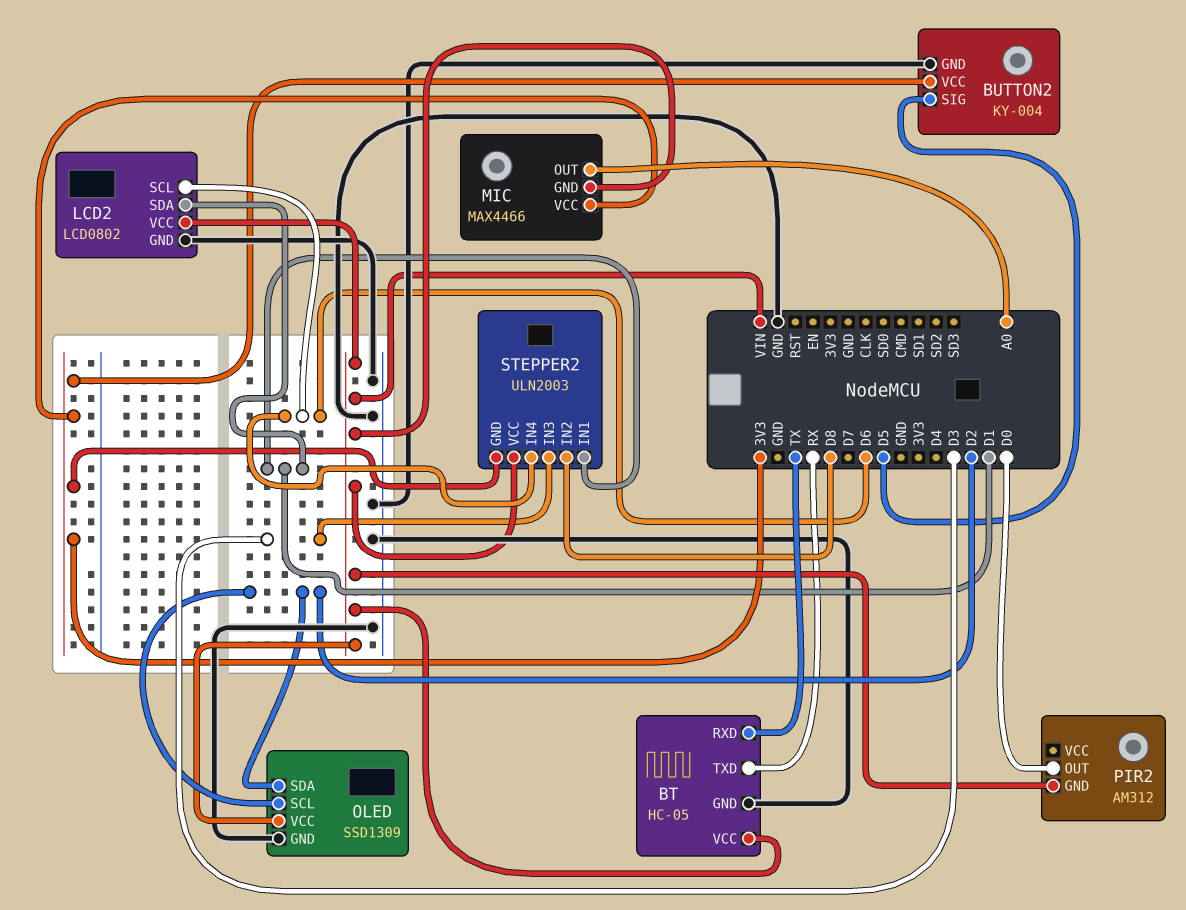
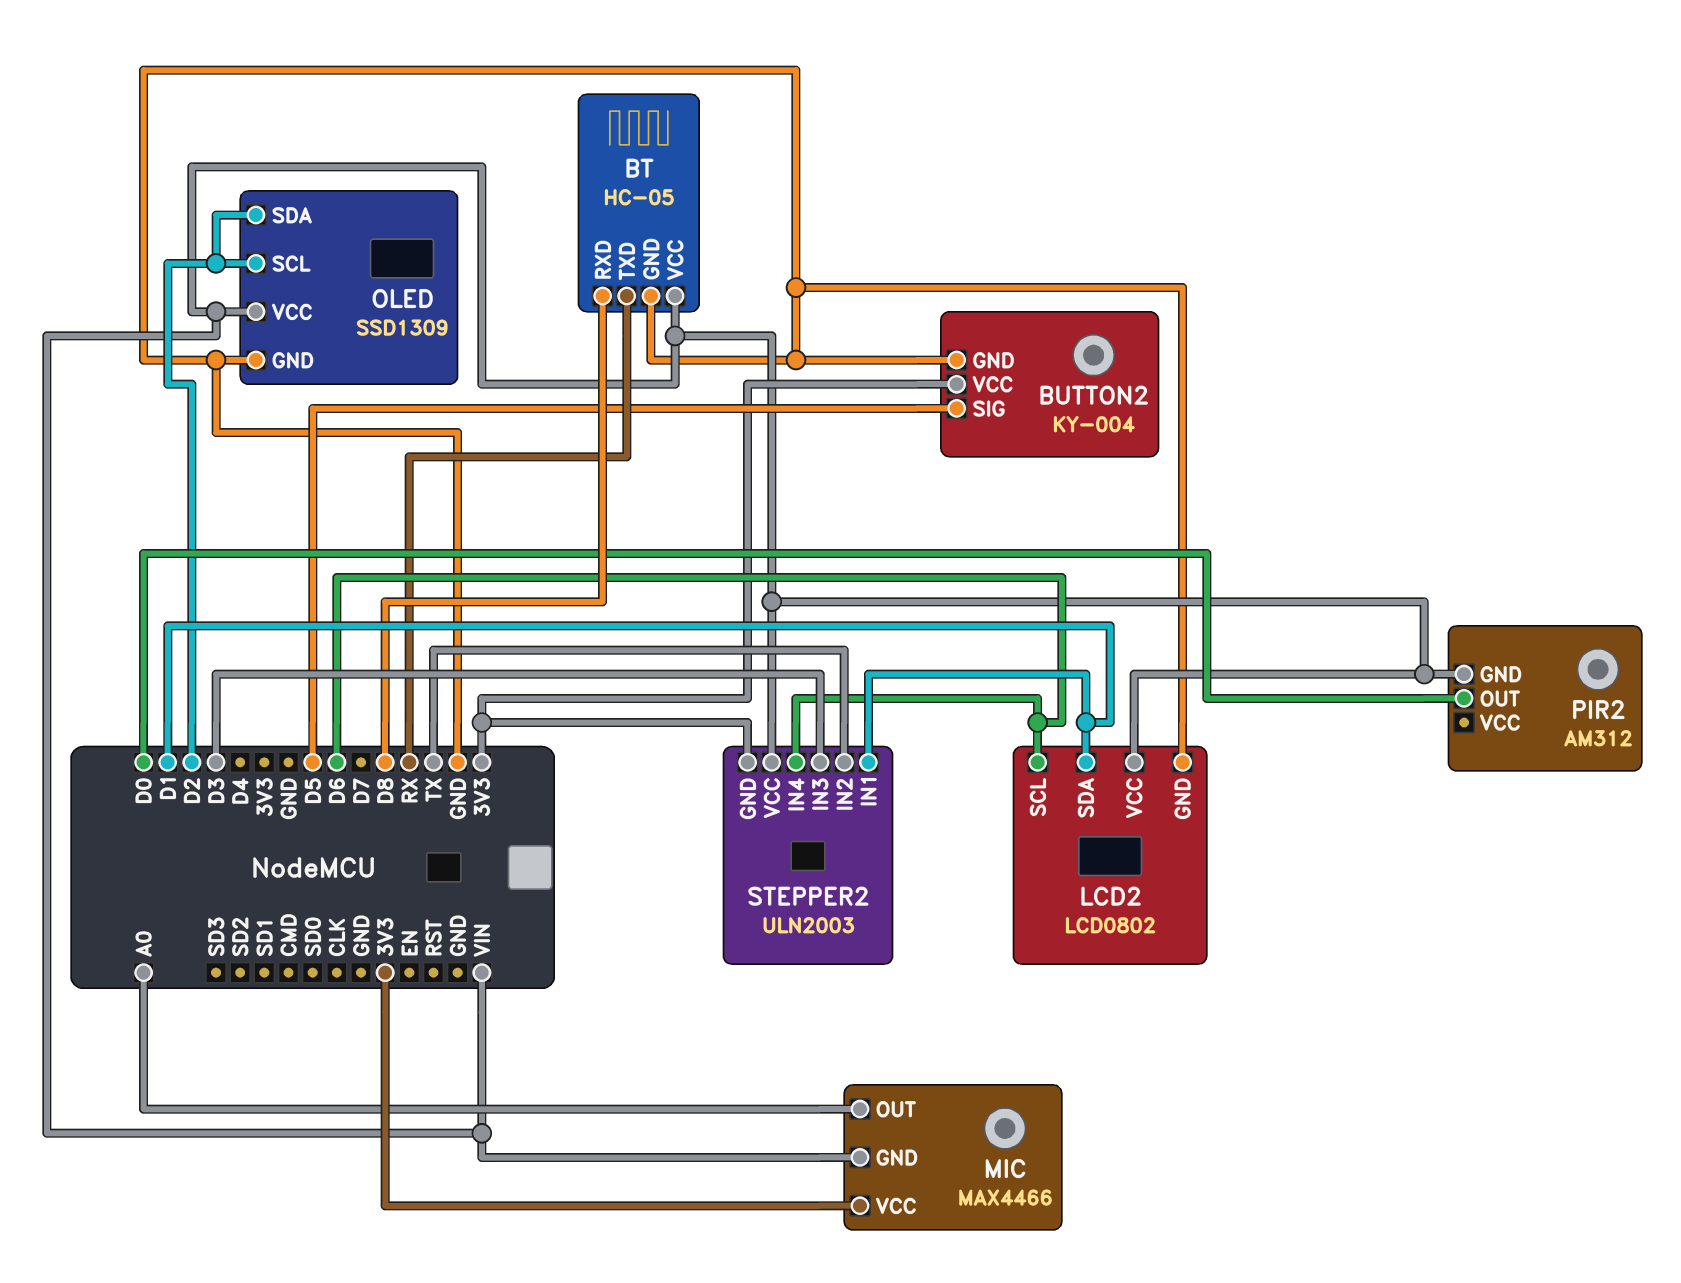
BT pin RXD: TX -> D8
STEPPER2 pin IN2: D8 -> TX

